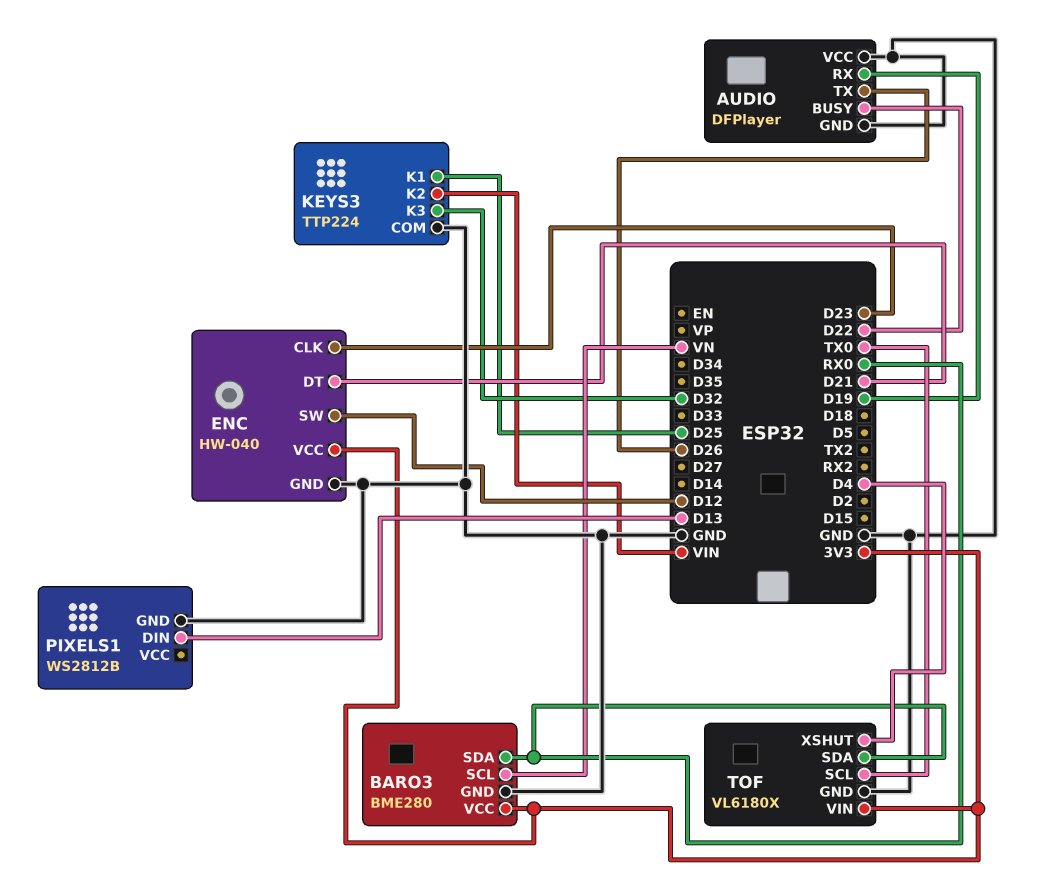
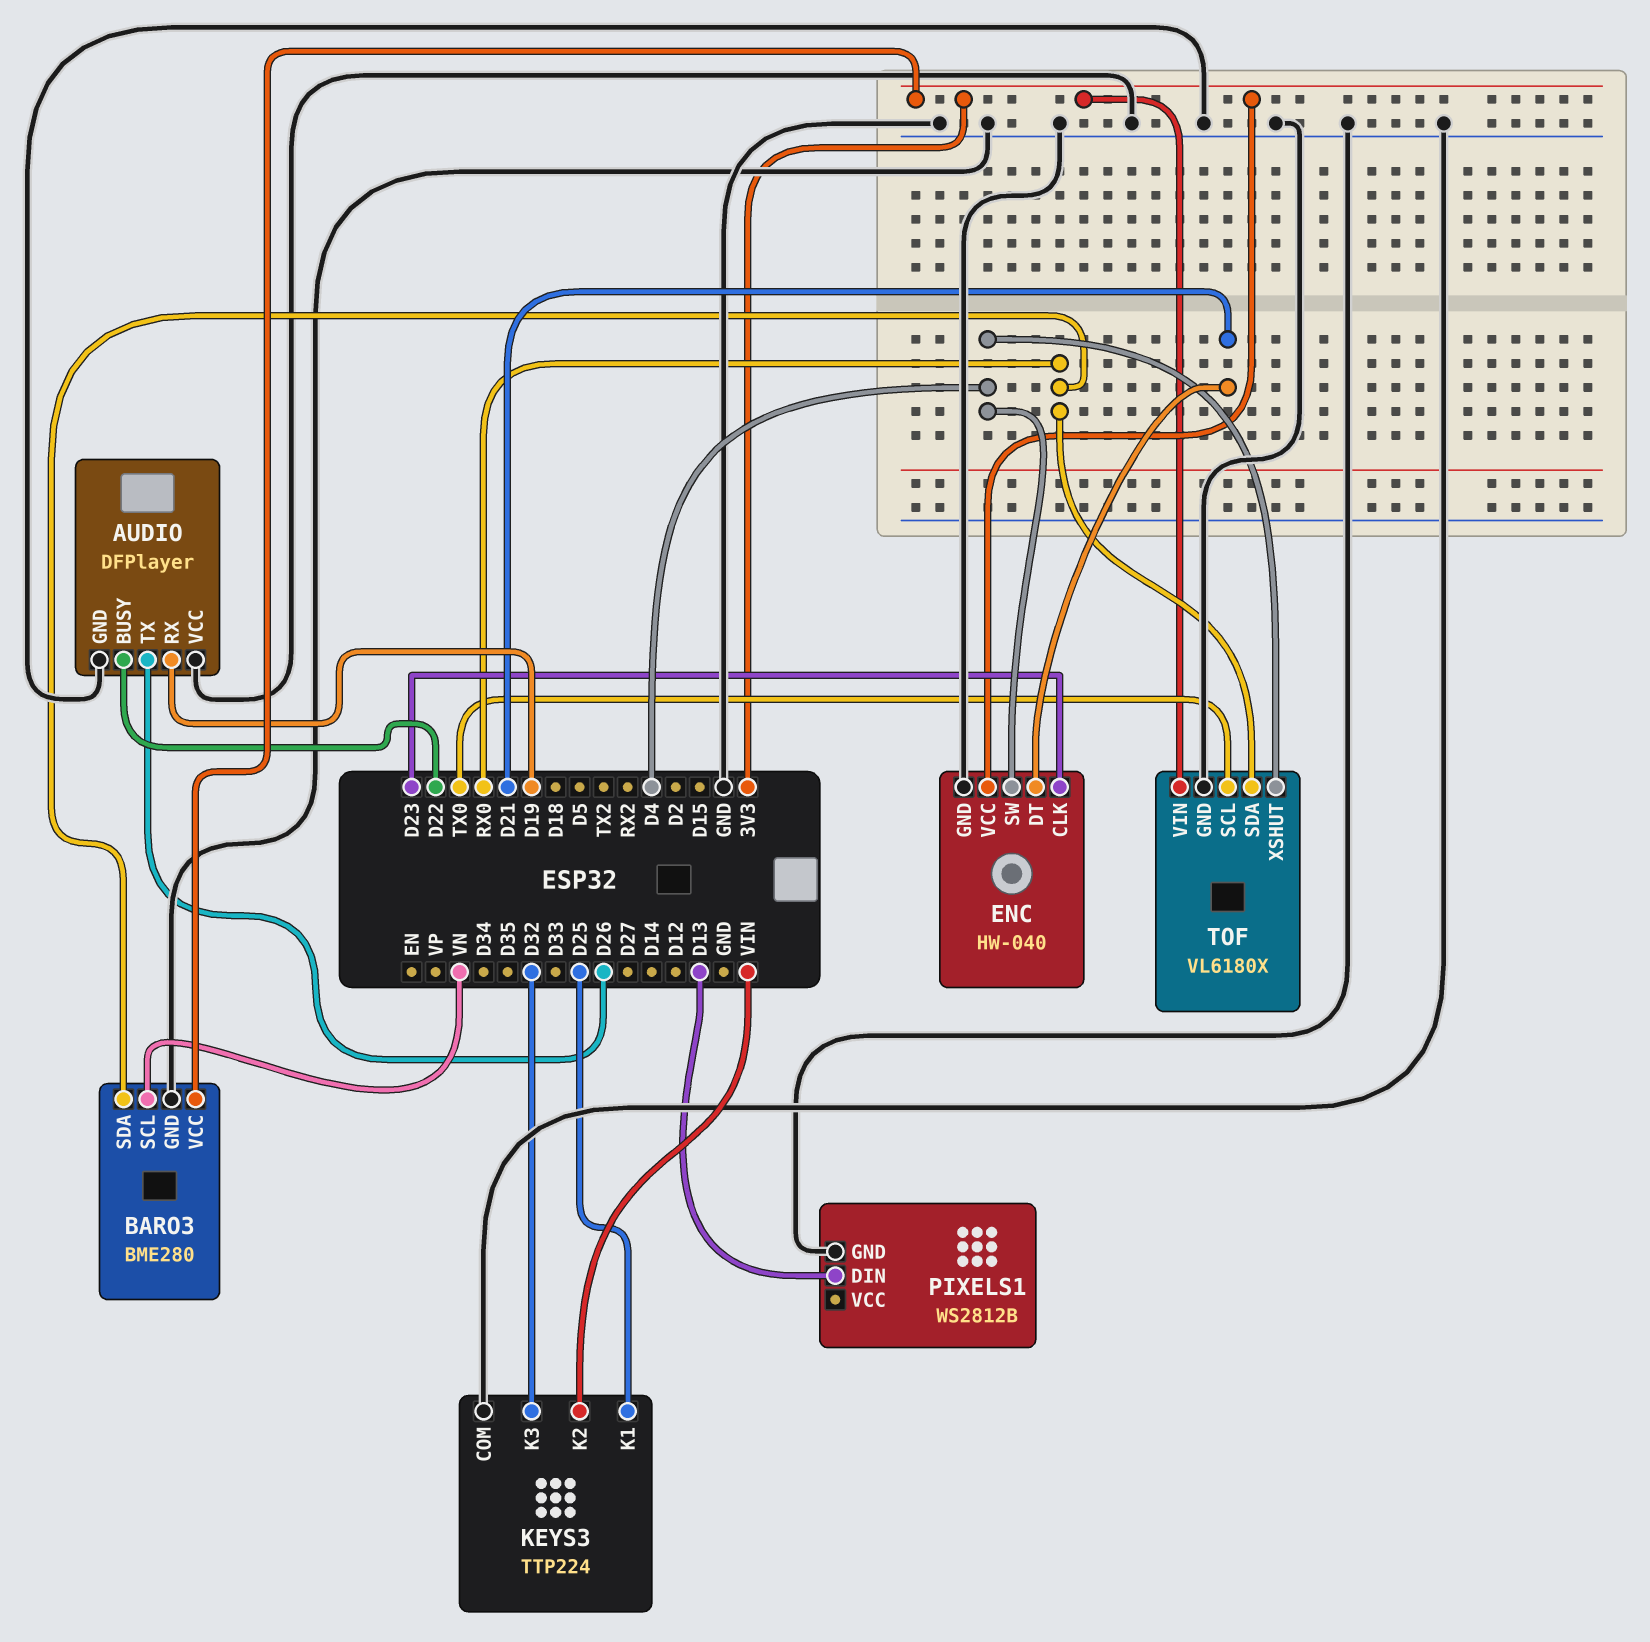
ENC pin SW: D12 -> D4

